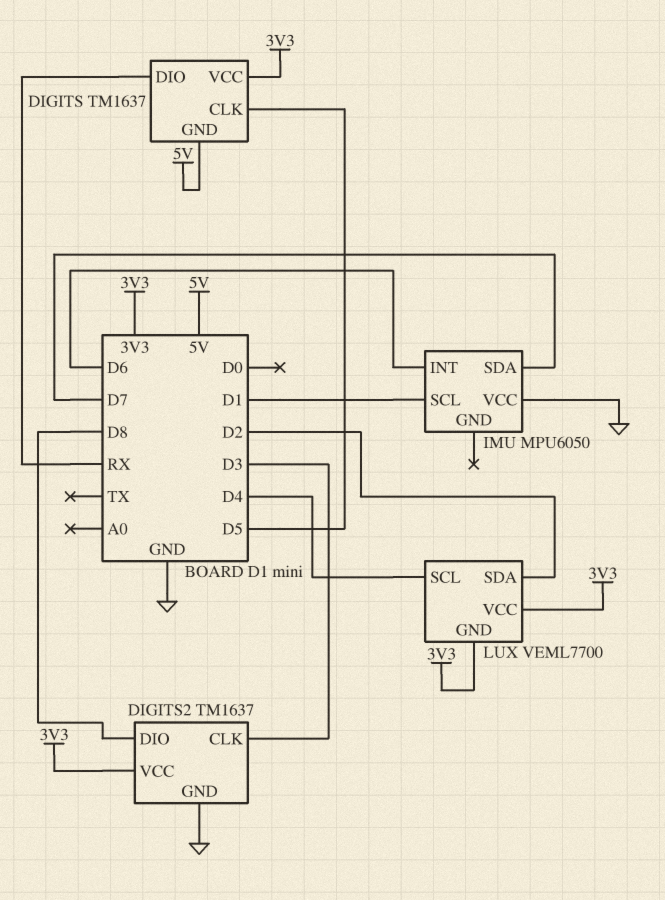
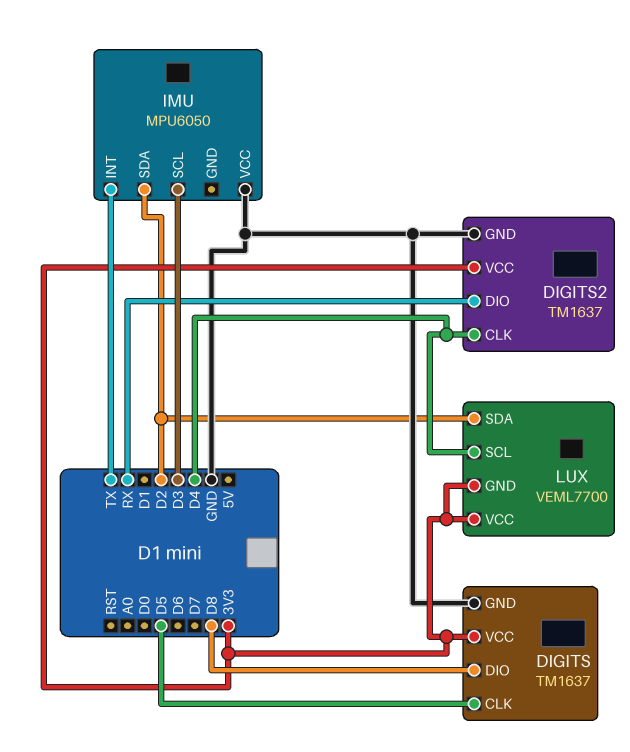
DIGITS pin DIO: RX -> D8
DIGITS pin GND: 5V -> GND
DIGITS2 pin CLK: D3 -> D4
DIGITS2 pin DIO: D8 -> RX
IMU pin INT: D6 -> TX
IMU pin SCL: D1 -> D3
IMU pin SDA: D7 -> D2

